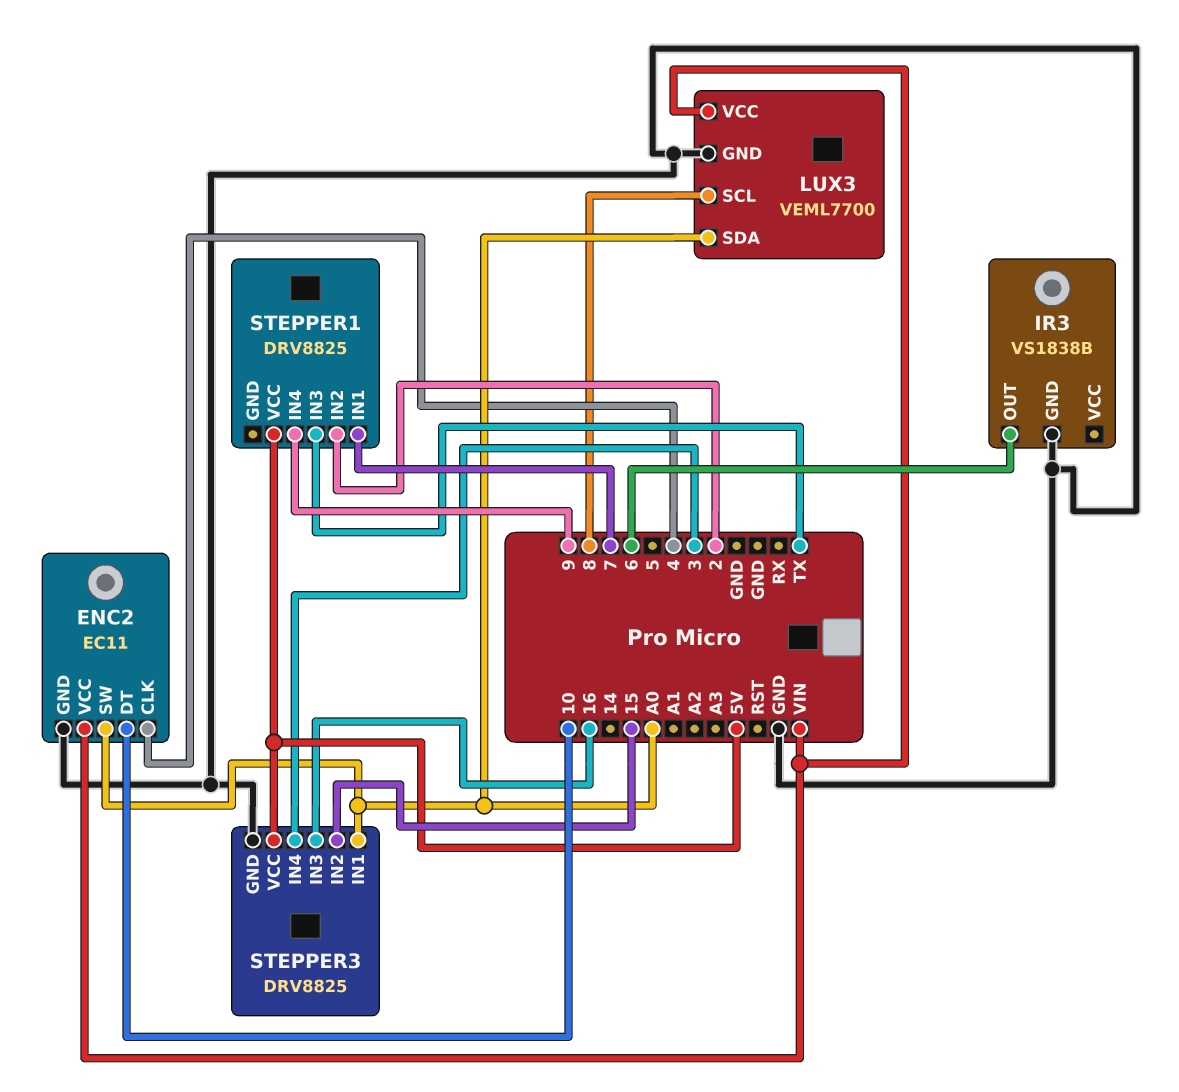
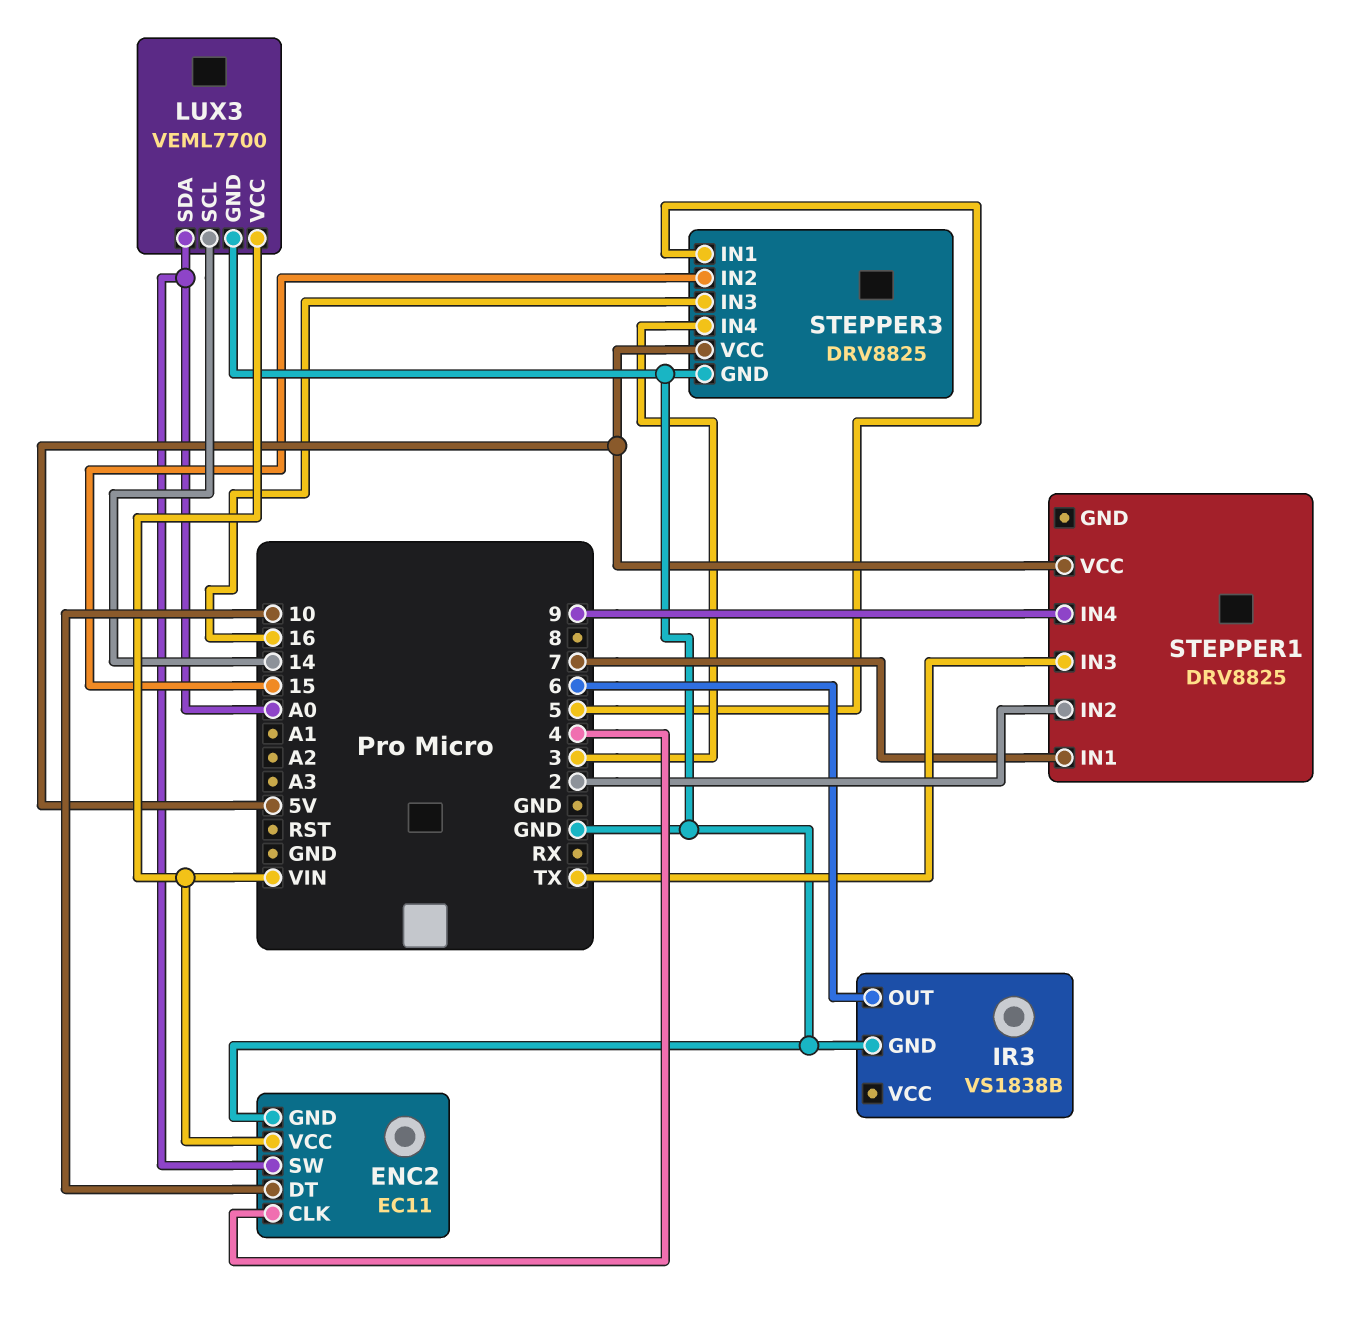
LUX3 pin SCL: 8 -> 14
STEPPER3 pin IN1: A0 -> 5

